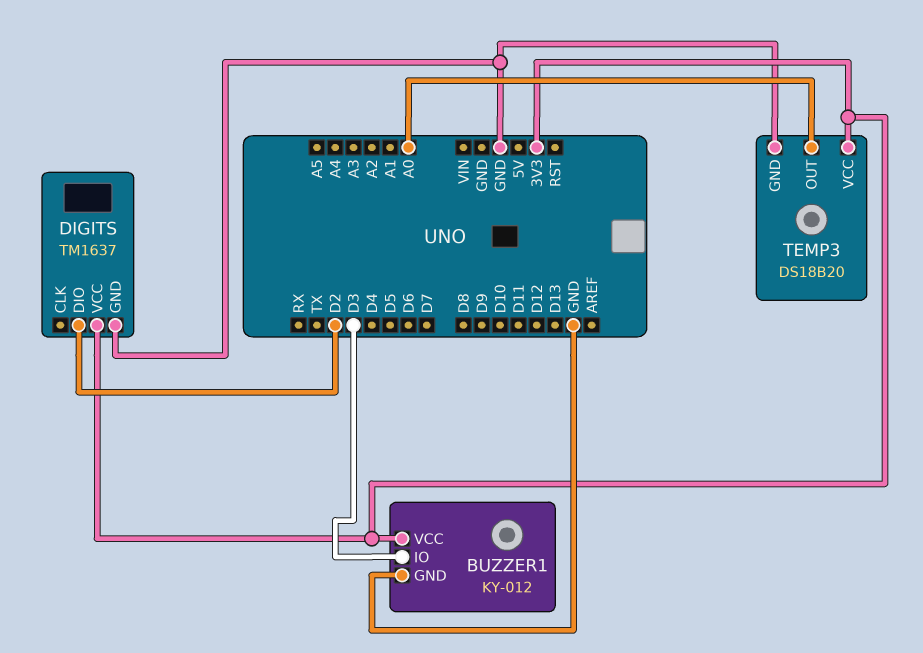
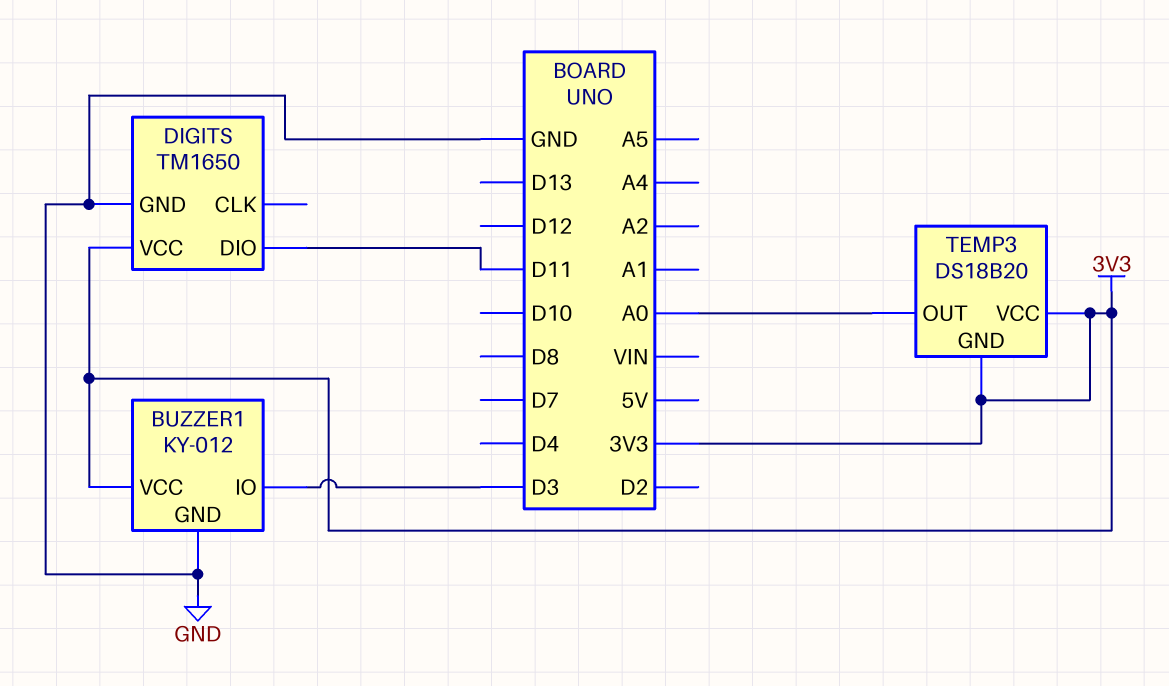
DIGITS: TM1637 -> TM1650
DIGITS pin DIO: D2 -> D11
TEMP3 pin GND: GND -> 3V3

